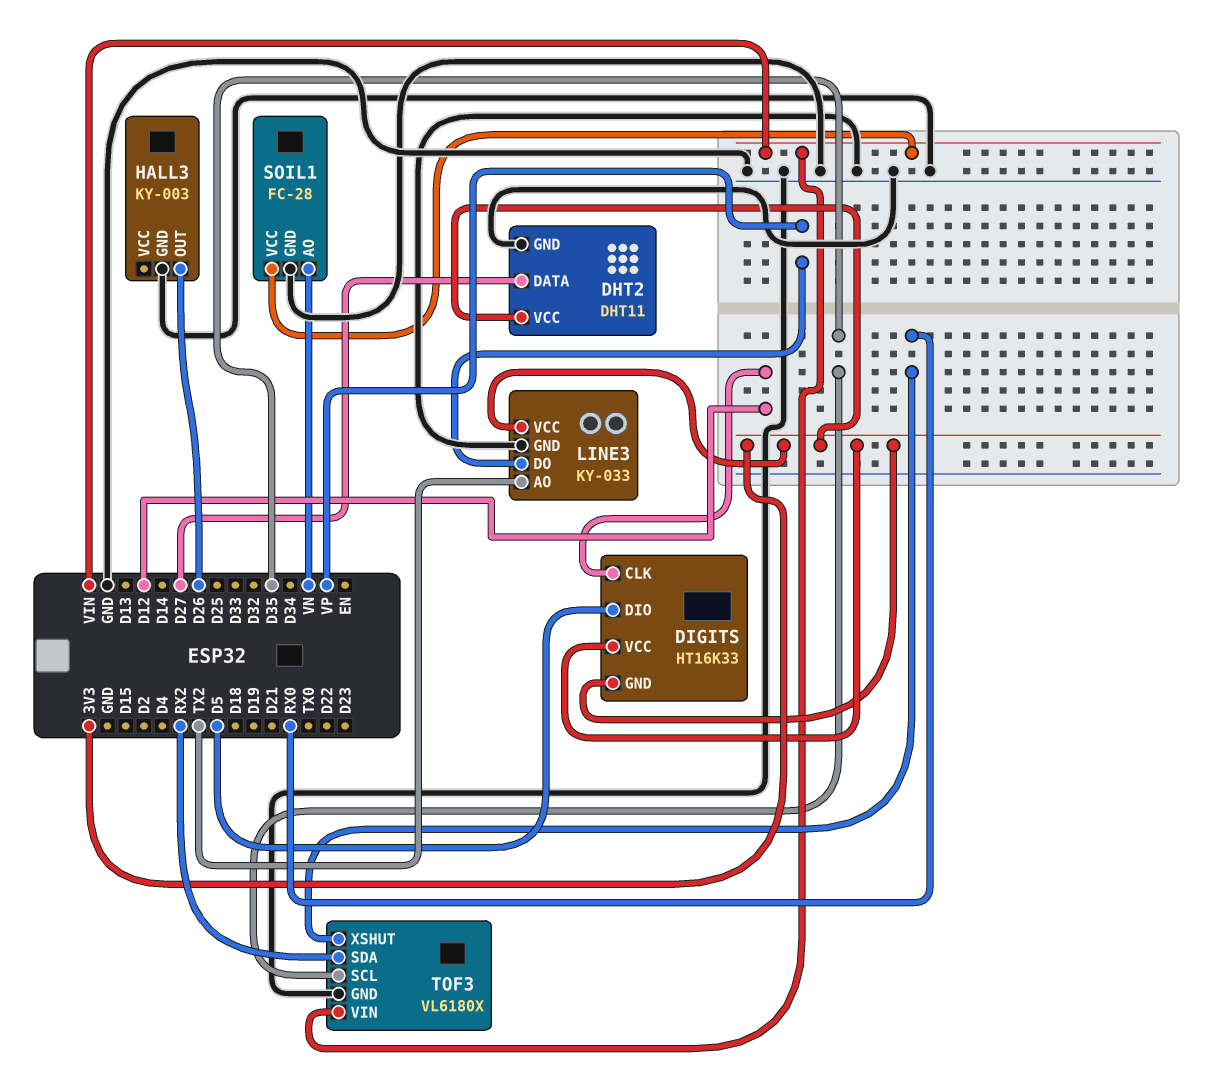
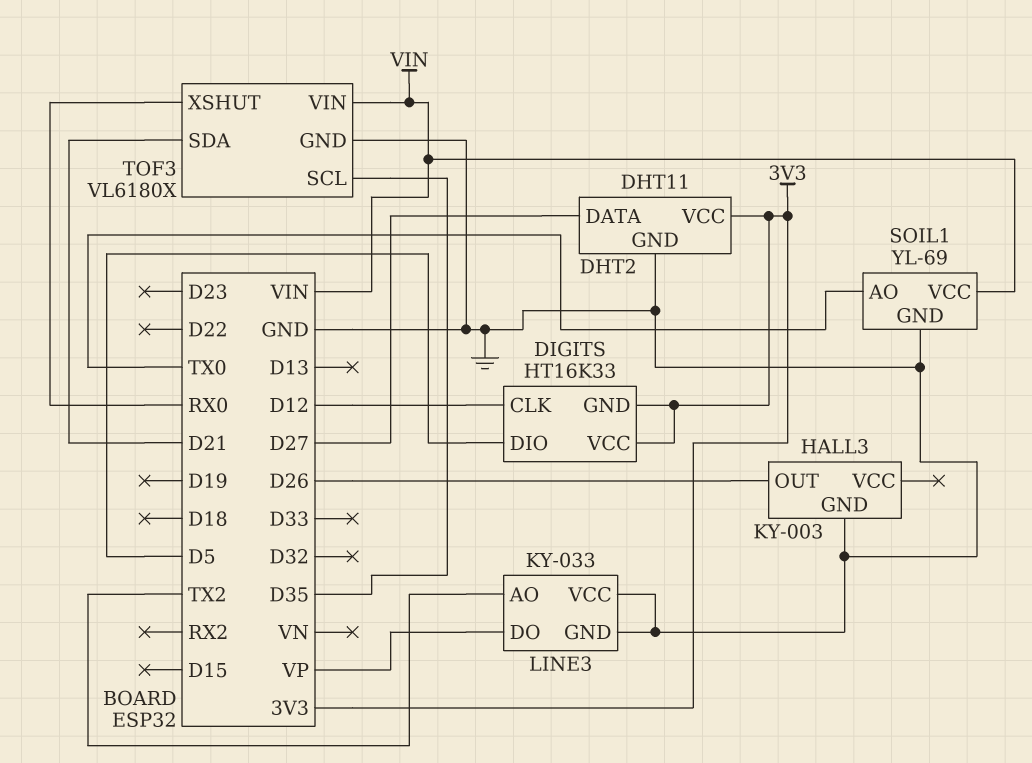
LINE3 pin VCC: 3V3 -> GND
SOIL1: FC-28 -> YL-69
SOIL1 pin AO: VN -> TX0
TOF3 pin SDA: RX2 -> D21

